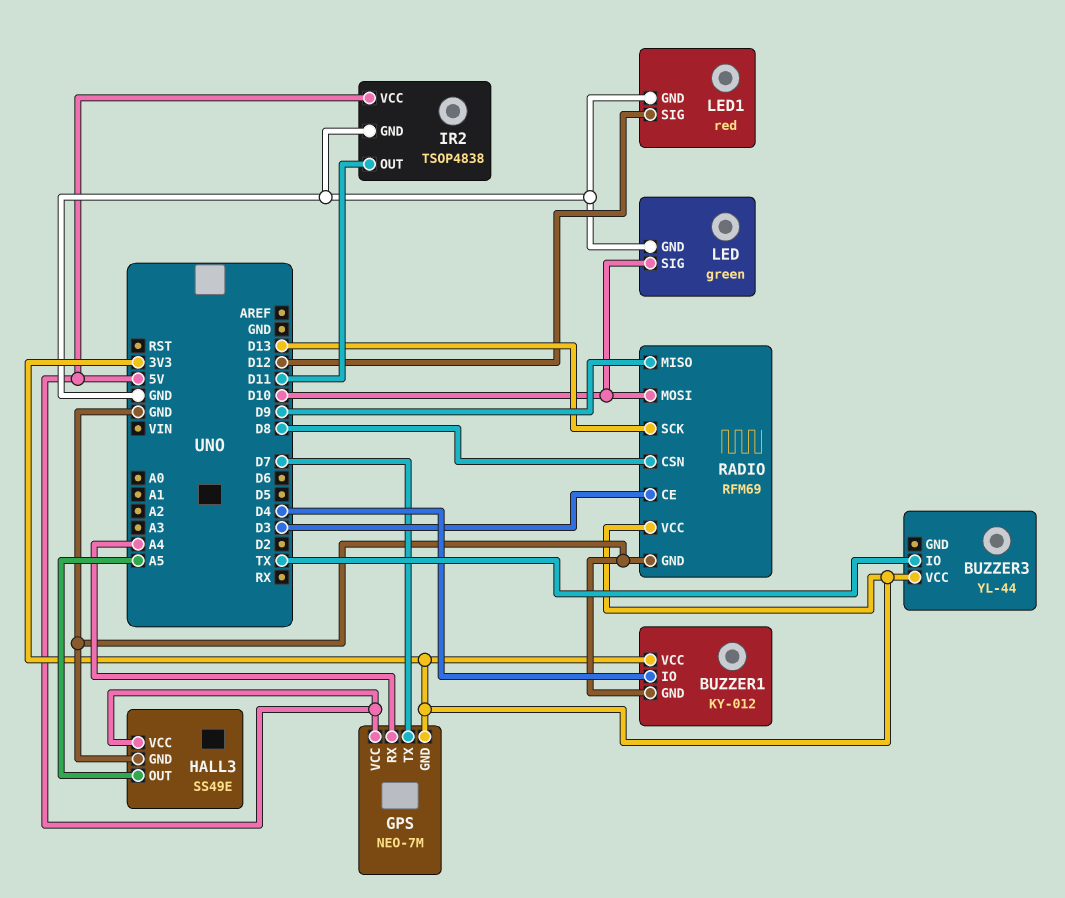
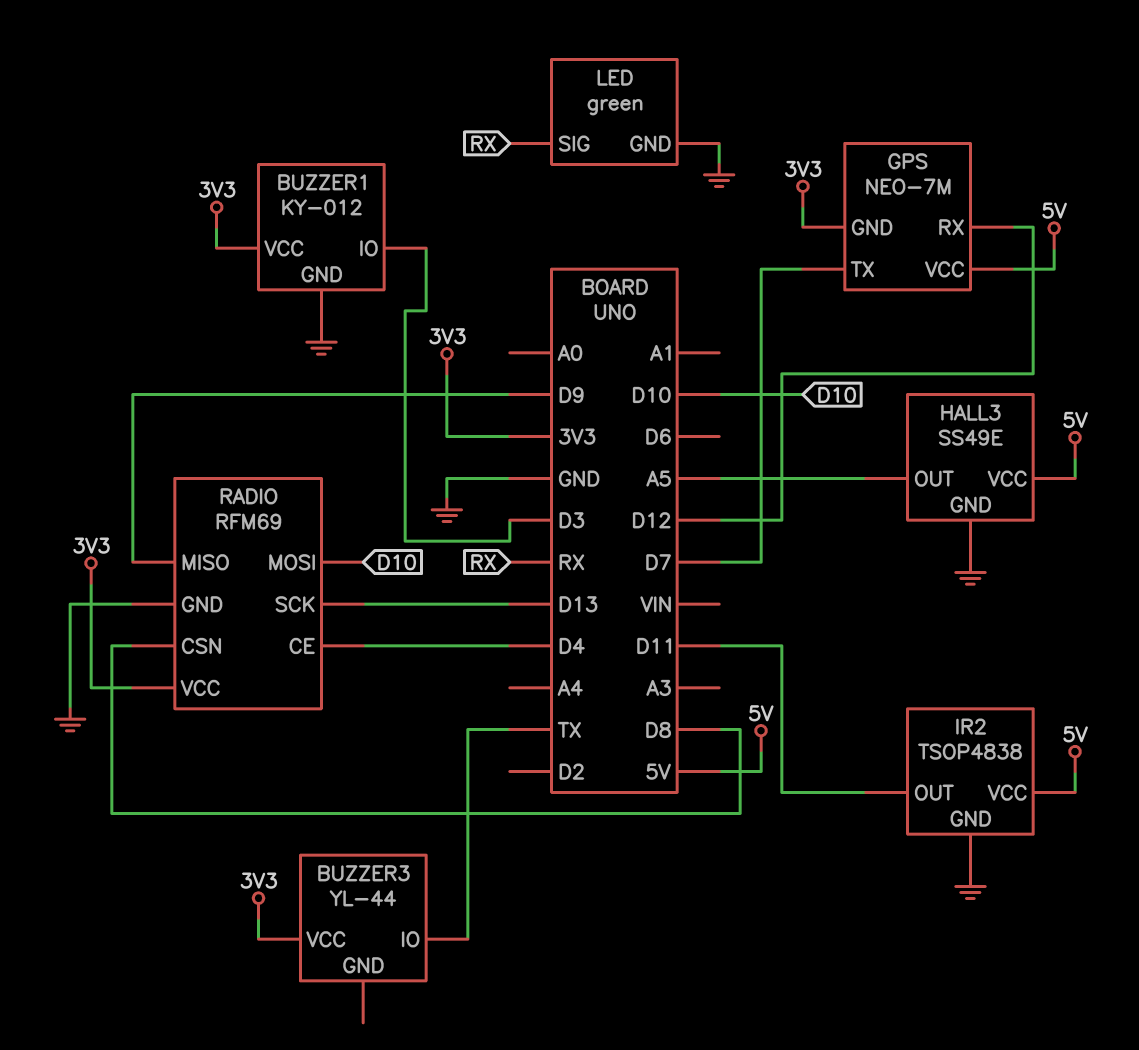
BUZZER1 pin IO: D4 -> D3
GPS pin RX: A4 -> D12
LED pin SIG: D10 -> RX
LED1: red -> none
LED1 pin GND: GND -> none
LED1 pin SIG: D12 -> none
RADIO pin CE: D3 -> D4

